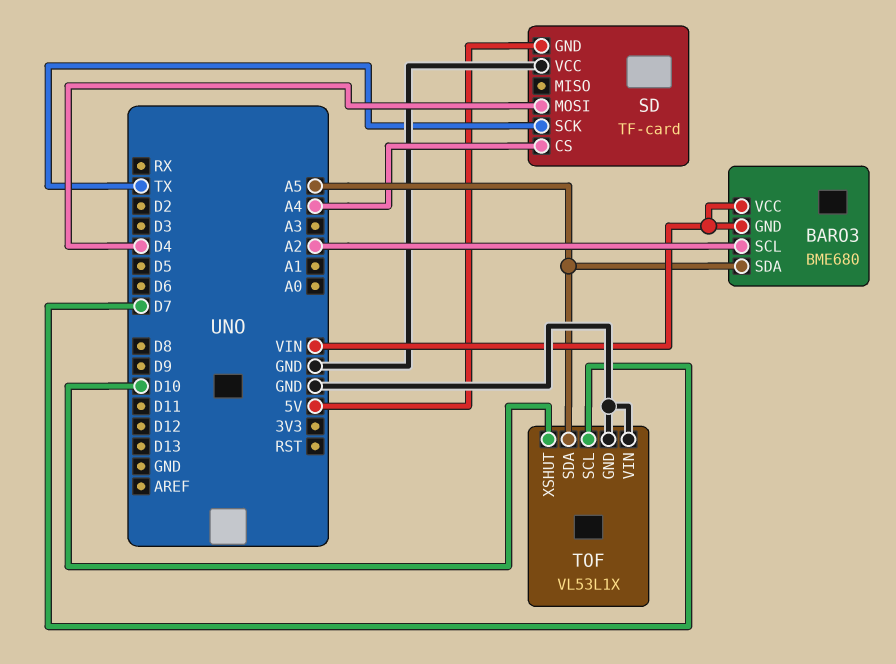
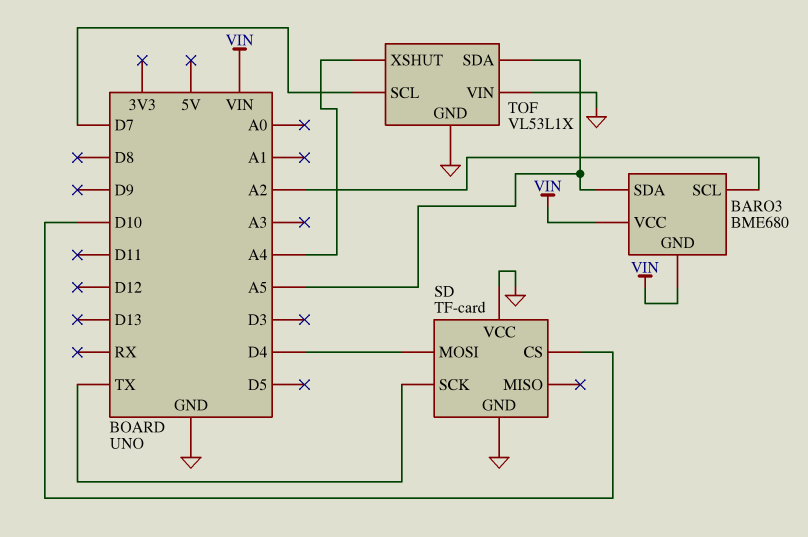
SD pin CS: A4 -> D10
SD pin GND: 5V -> GND
TOF pin XSHUT: D10 -> A4

